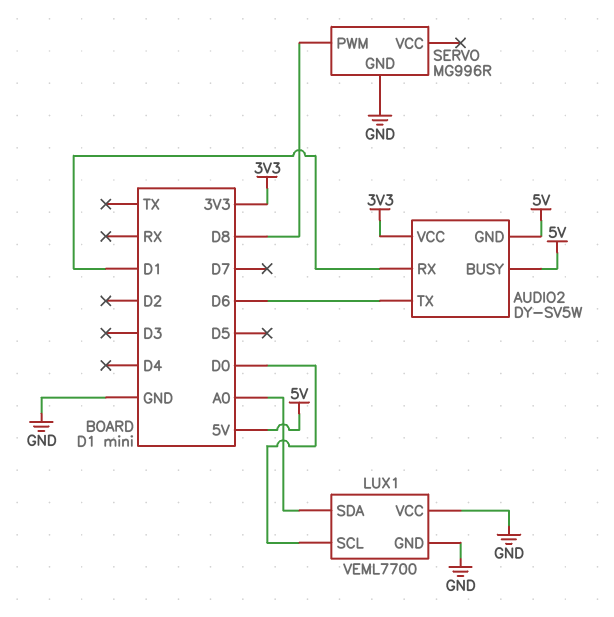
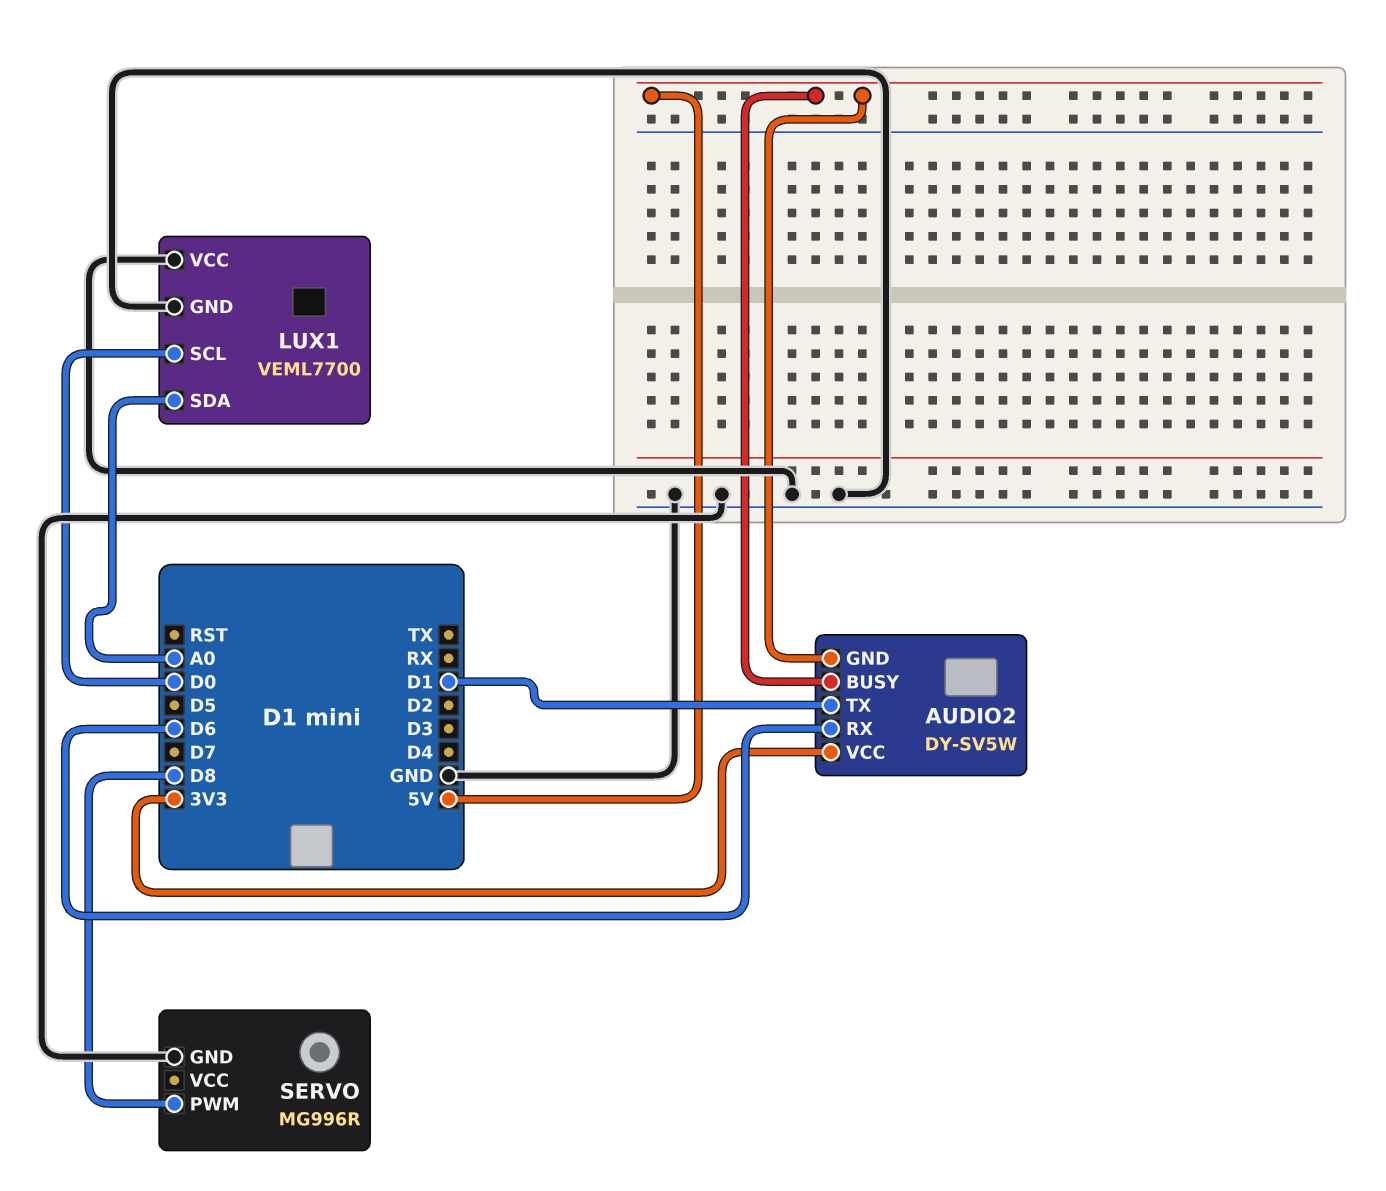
AUDIO2 pin RX: D1 -> D6
AUDIO2 pin TX: D6 -> D1

